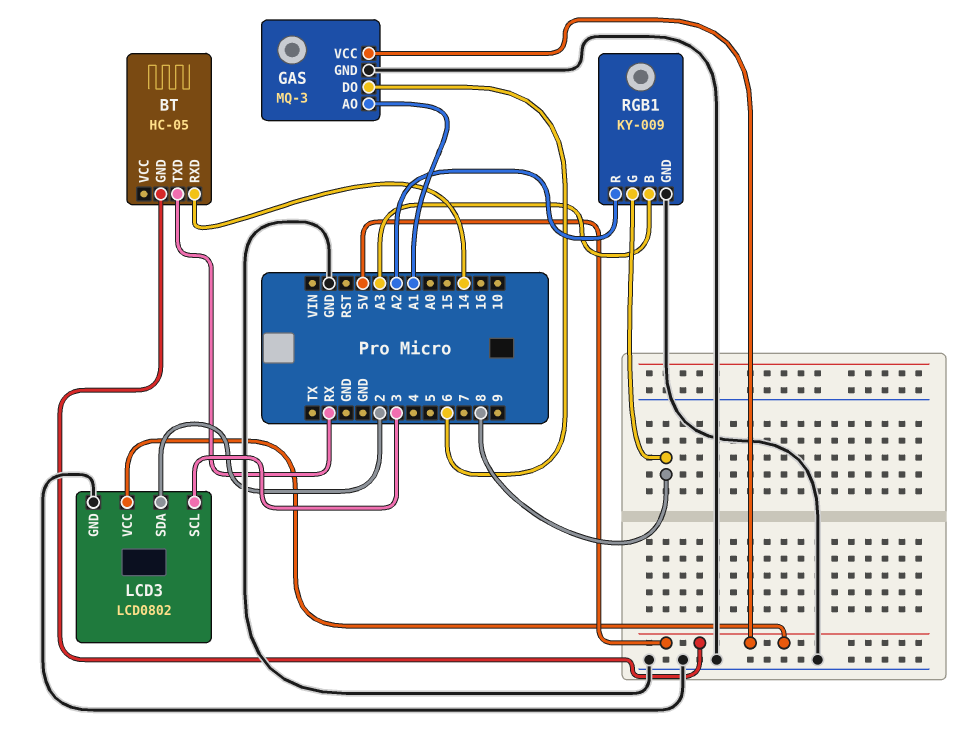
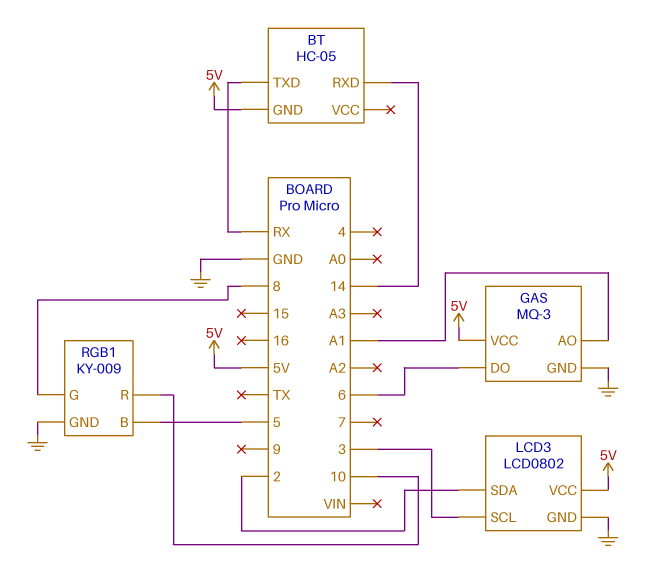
RGB1 pin B: A3 -> 5
RGB1 pin R: A2 -> 10

